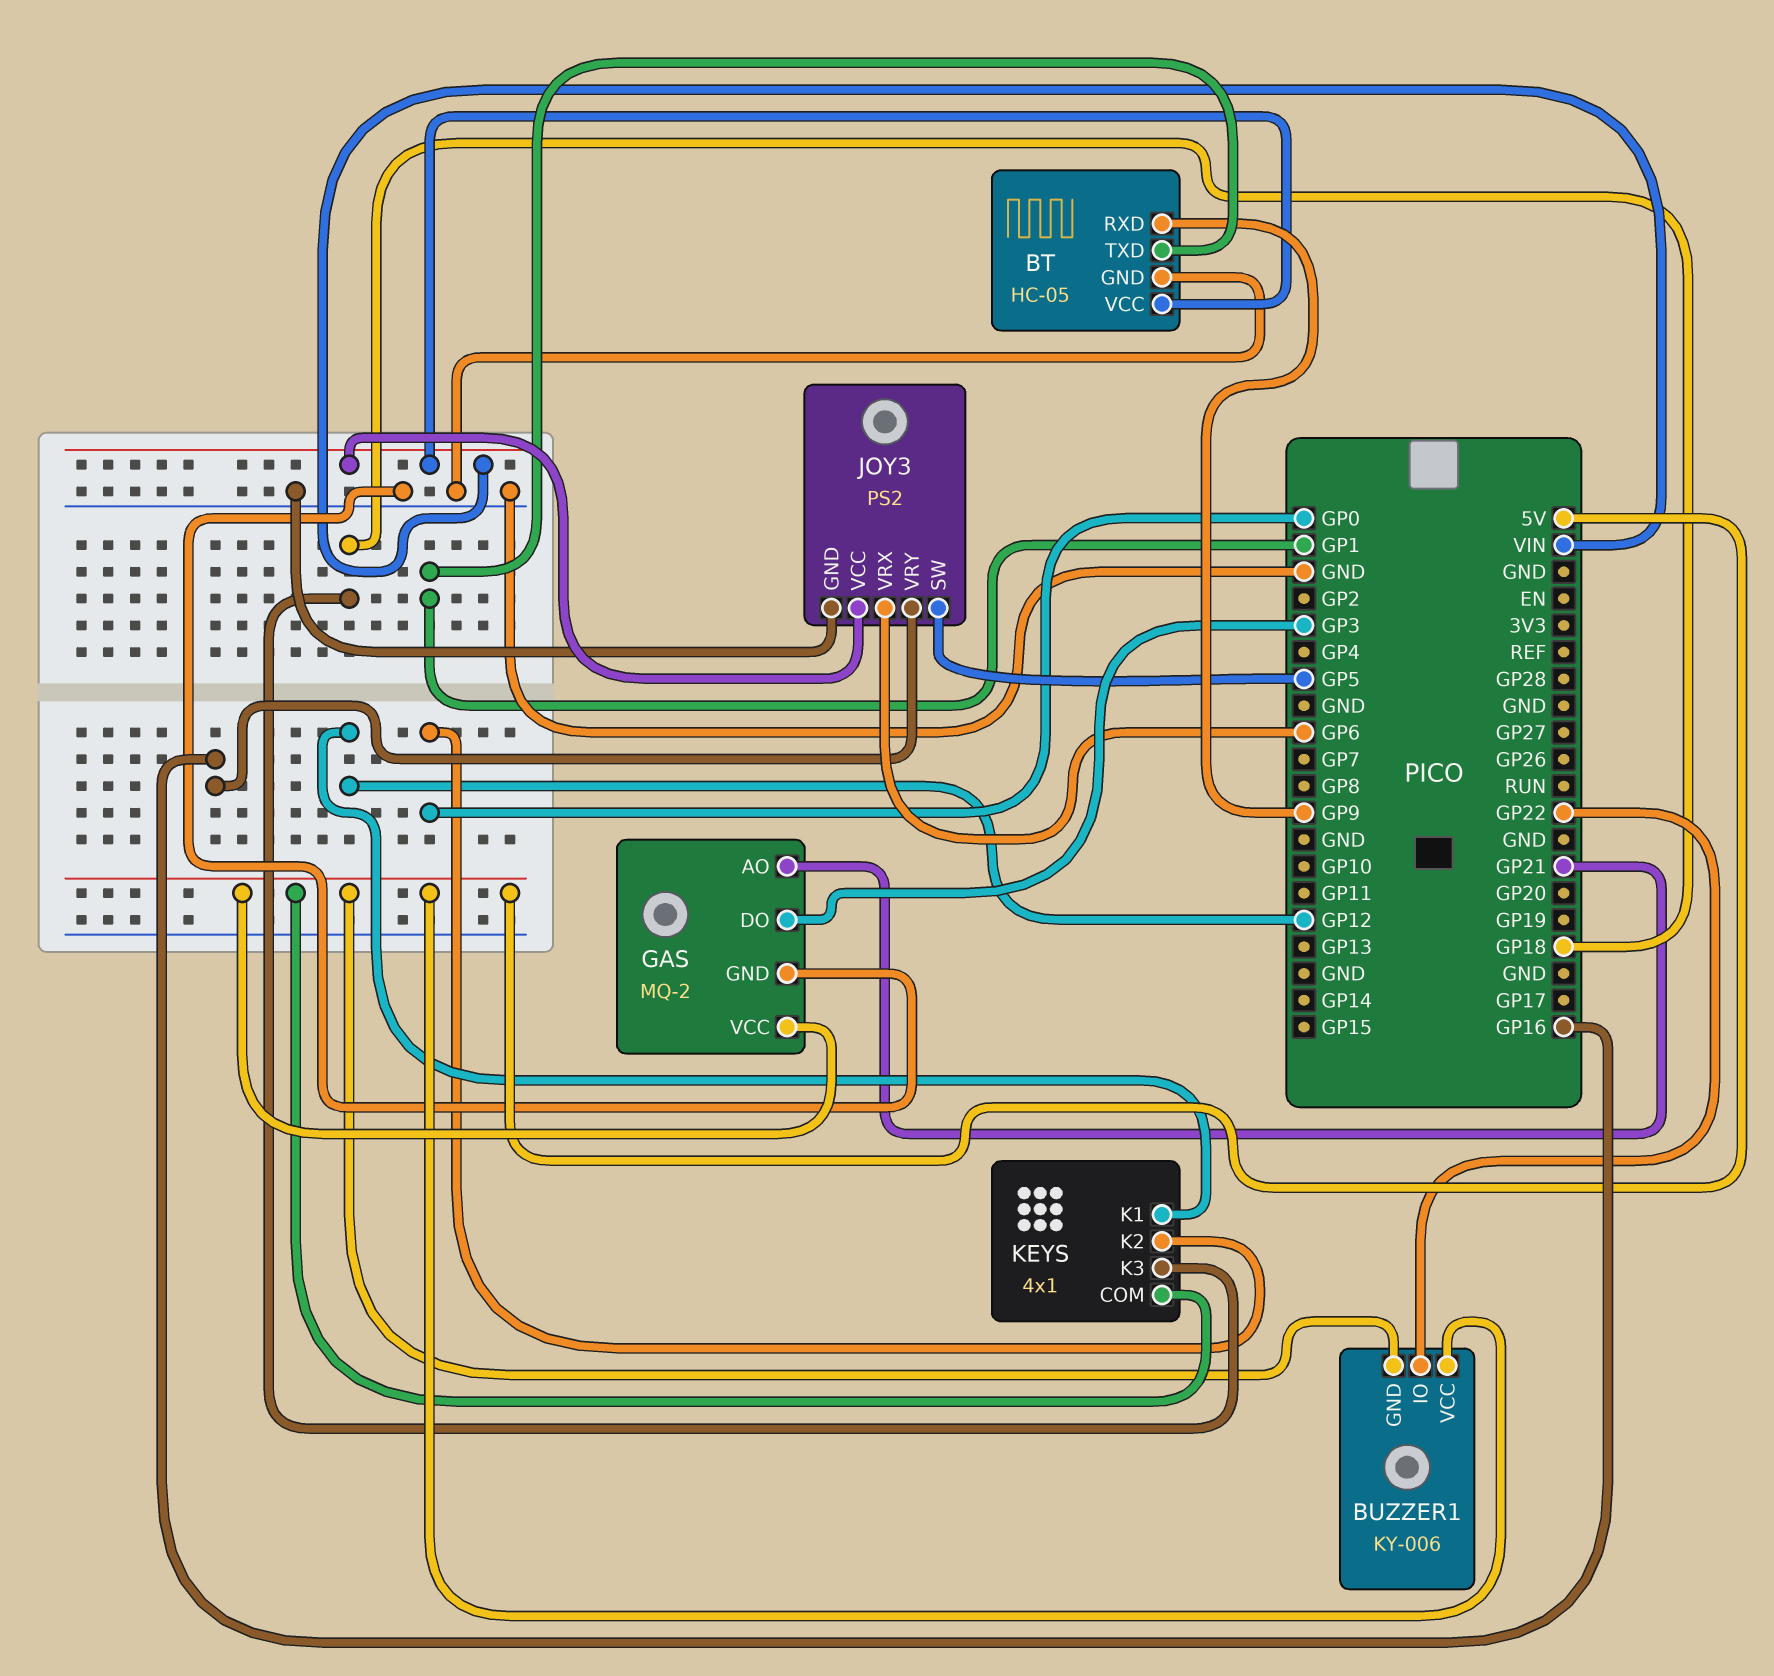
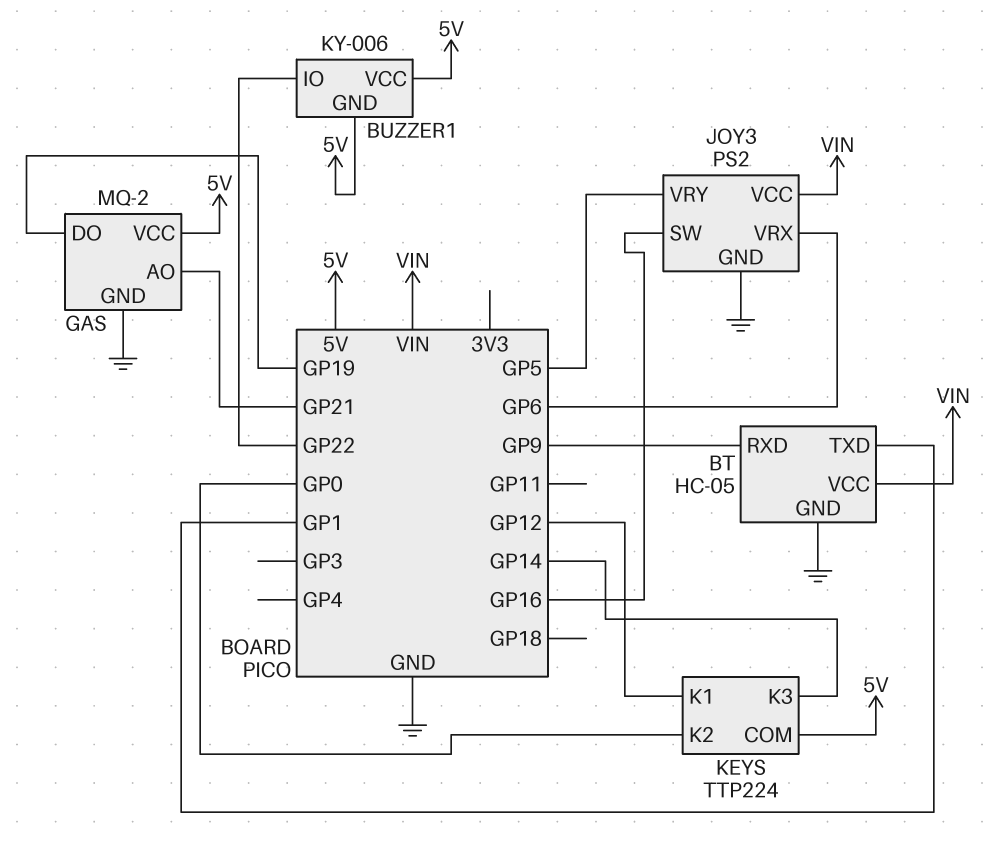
GAS pin DO: GP3 -> GP19
JOY3 pin SW: GP5 -> GP16
JOY3 pin VRY: GP16 -> GP5
KEYS: 4x1 -> TTP224
KEYS pin K3: GP18 -> GP14

